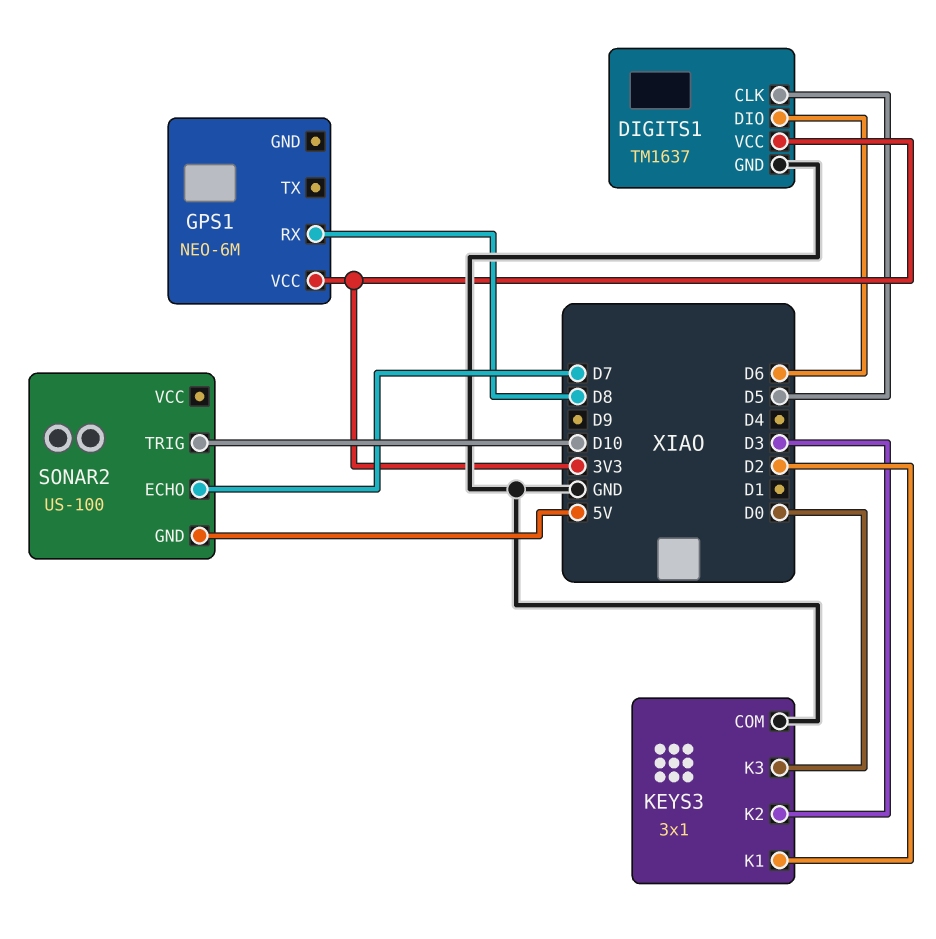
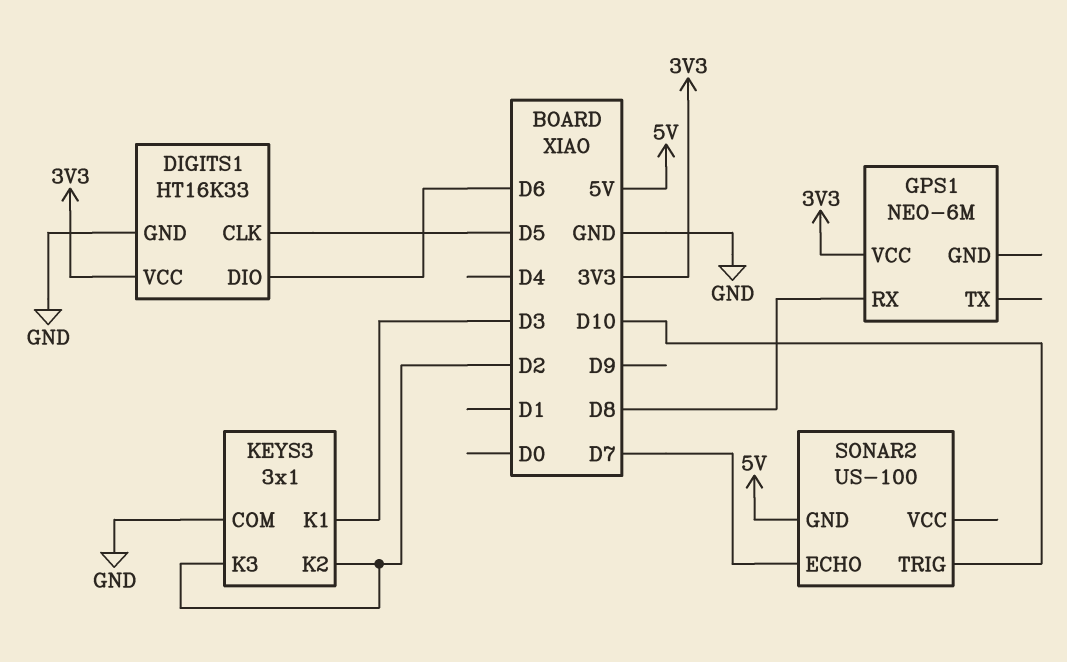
DIGITS1: TM1637 -> HT16K33
KEYS3 pin K1: D2 -> D3
KEYS3 pin K2: D3 -> D2
KEYS3 pin K3: D0 -> D2

